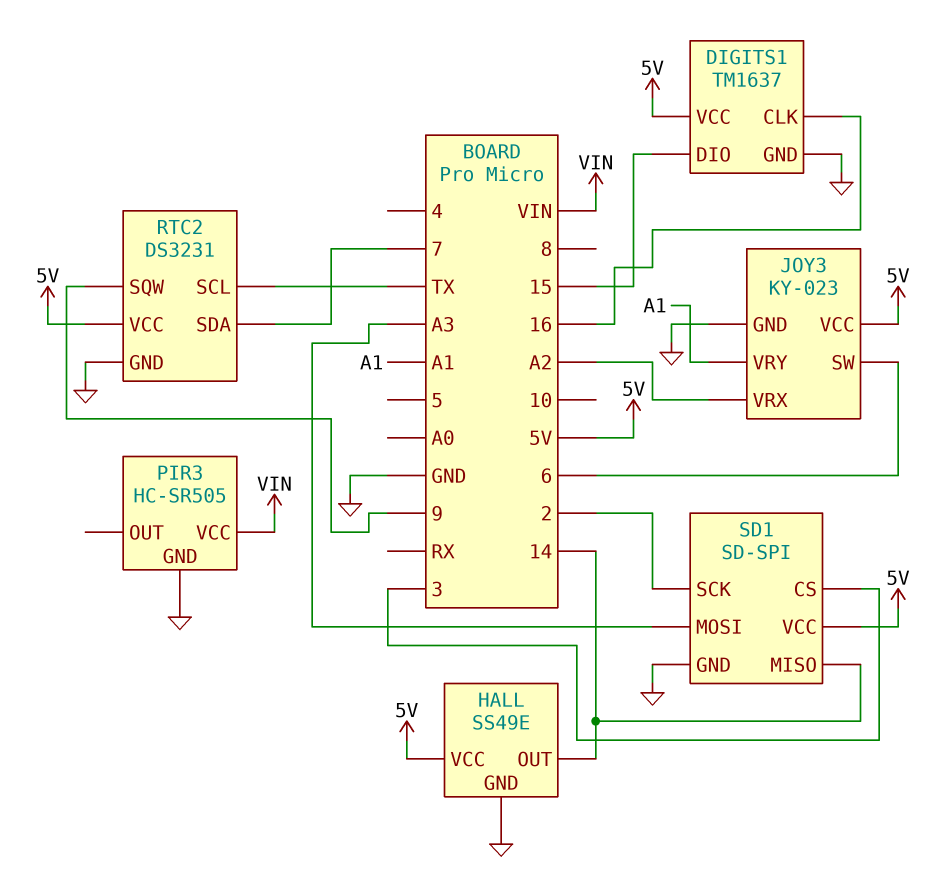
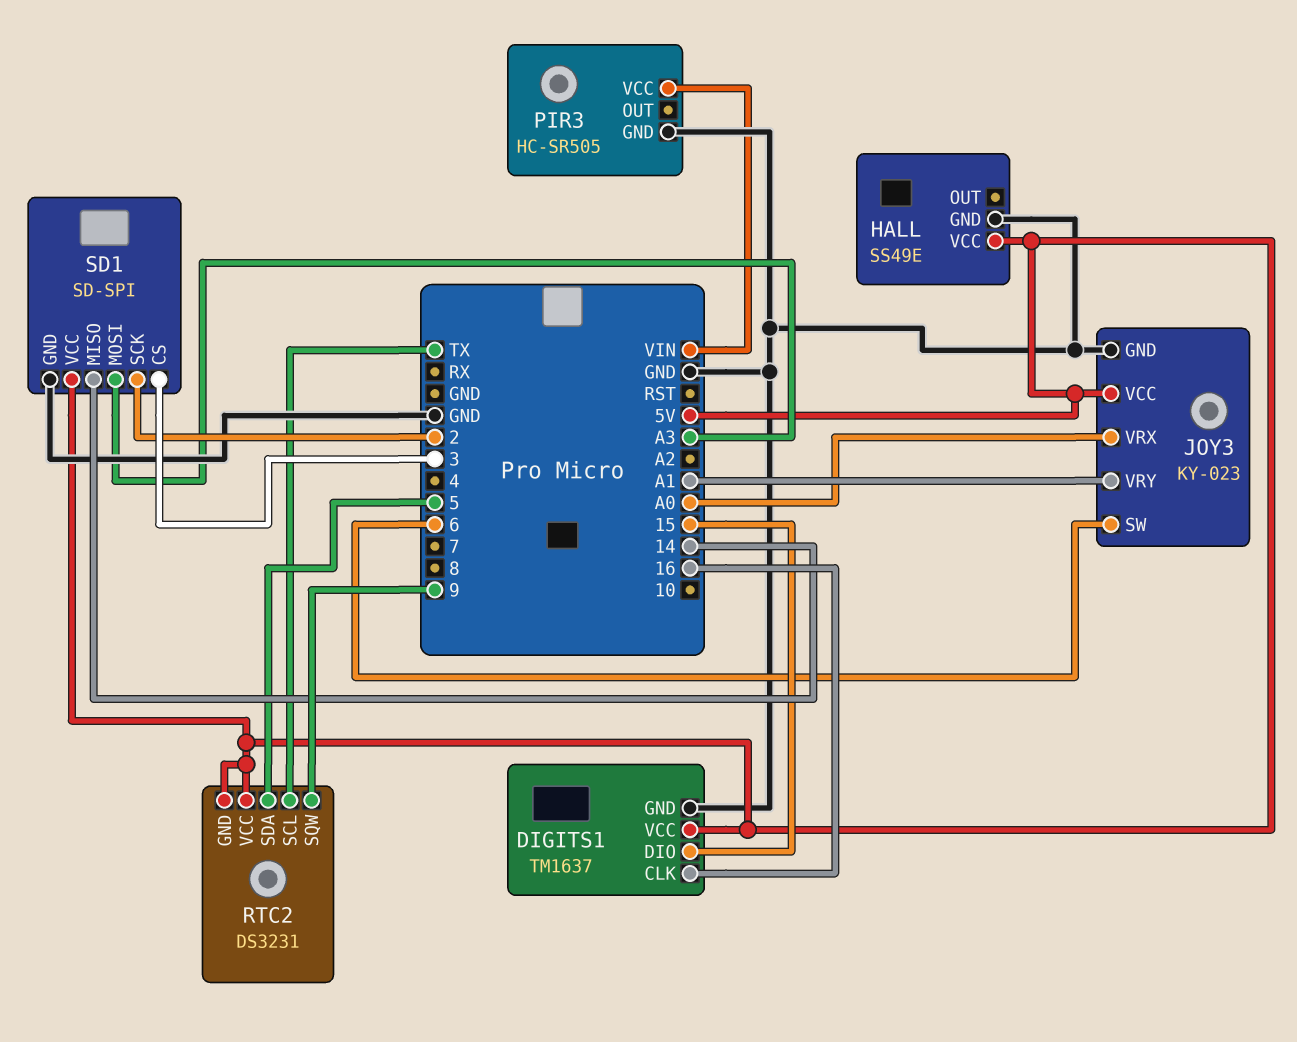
HALL pin OUT: 14 -> none
JOY3 pin VRX: A2 -> A0
RTC2 pin GND: GND -> 5V
RTC2 pin SDA: 7 -> 5

